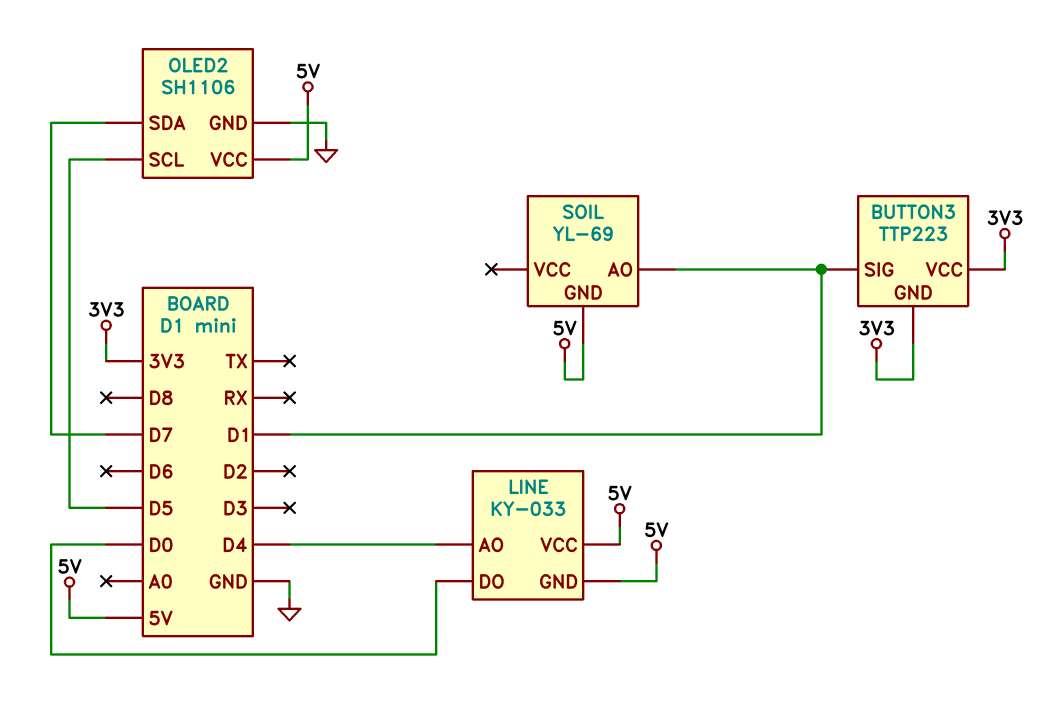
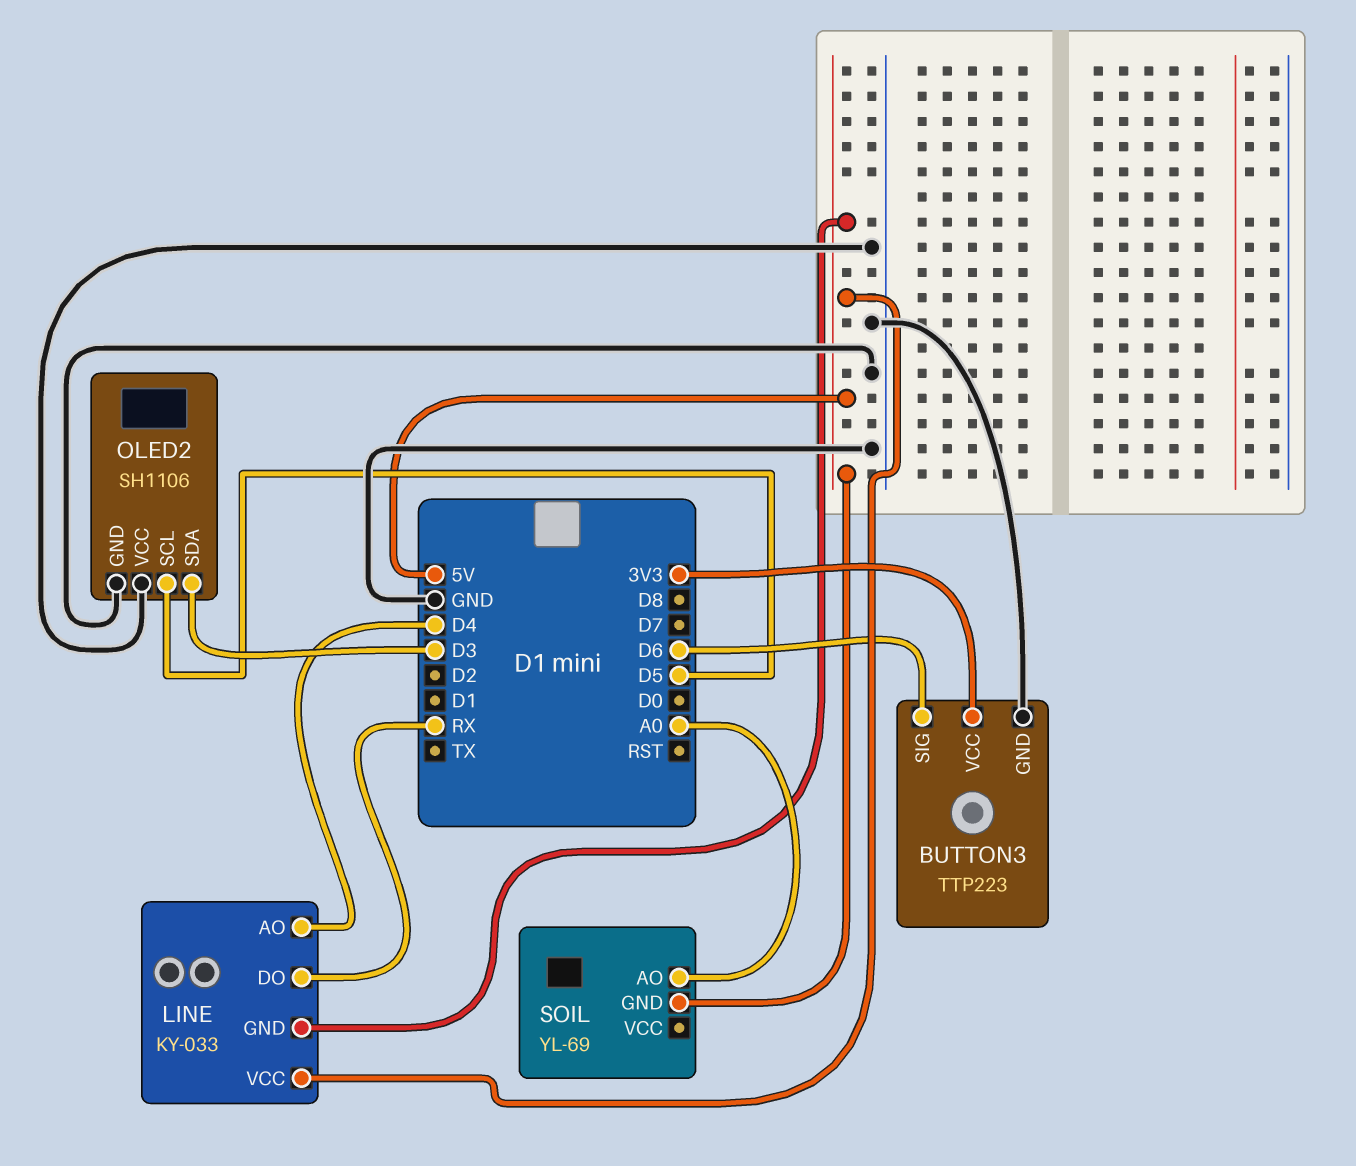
BUTTON3 pin GND: 3V3 -> GND
BUTTON3 pin SIG: D1 -> D6
LINE pin DO: D0 -> RX
OLED2 pin SDA: D7 -> D3
OLED2 pin VCC: 5V -> GND
SOIL pin AO: D1 -> A0

